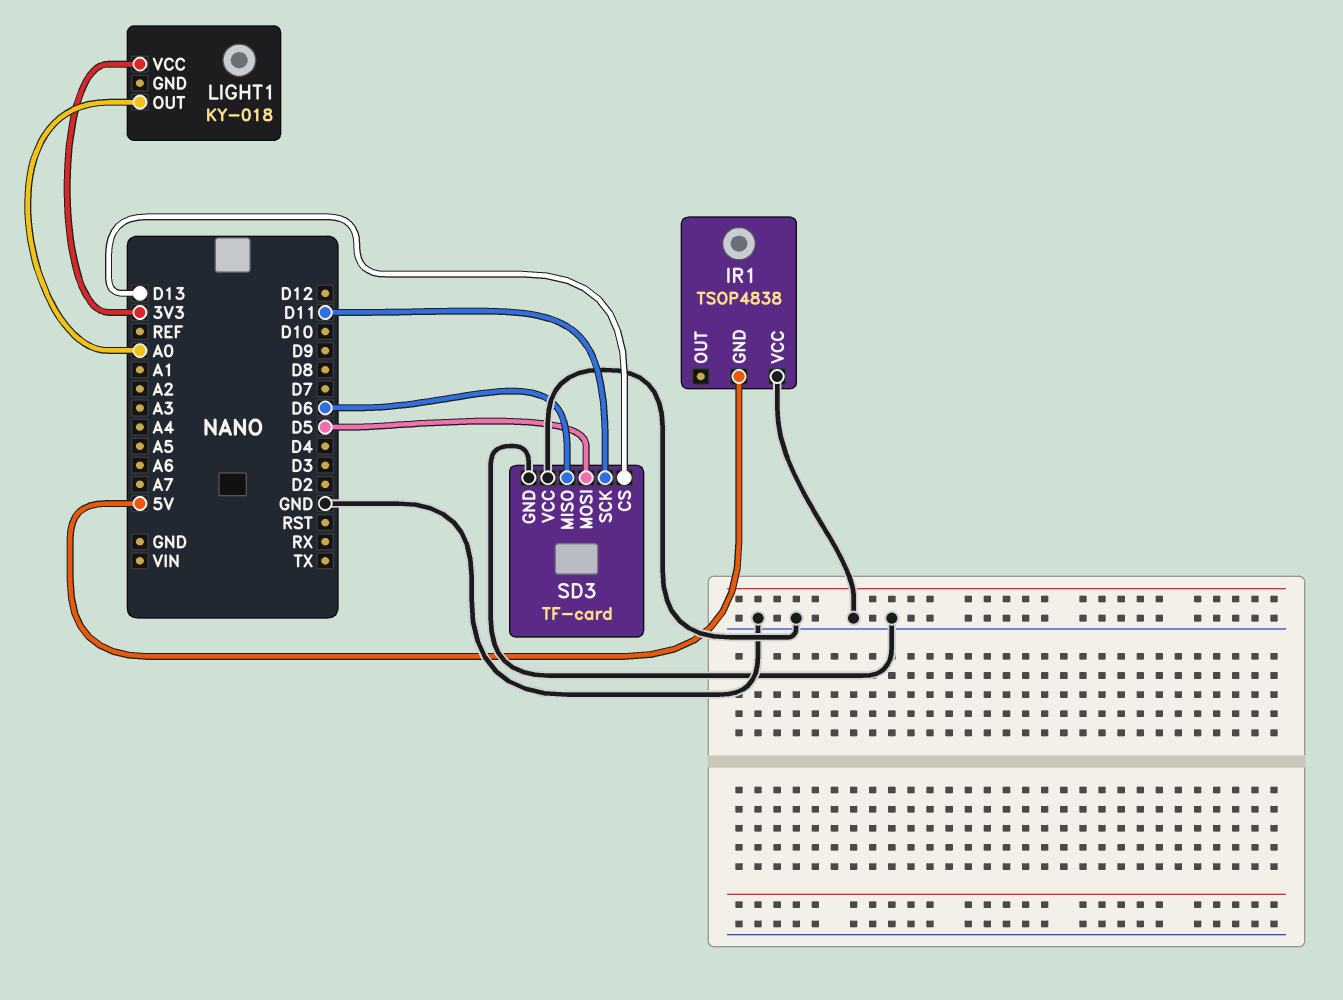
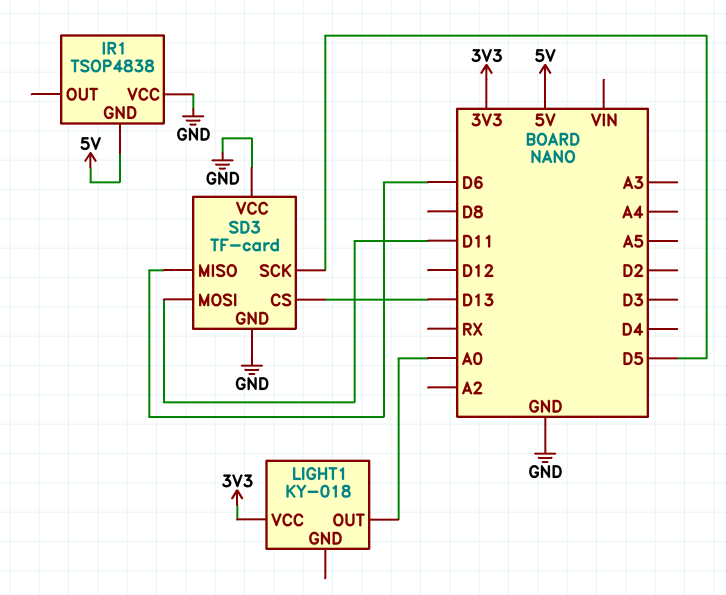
SD3 pin MOSI: D5 -> D11
SD3 pin SCK: D11 -> D5

